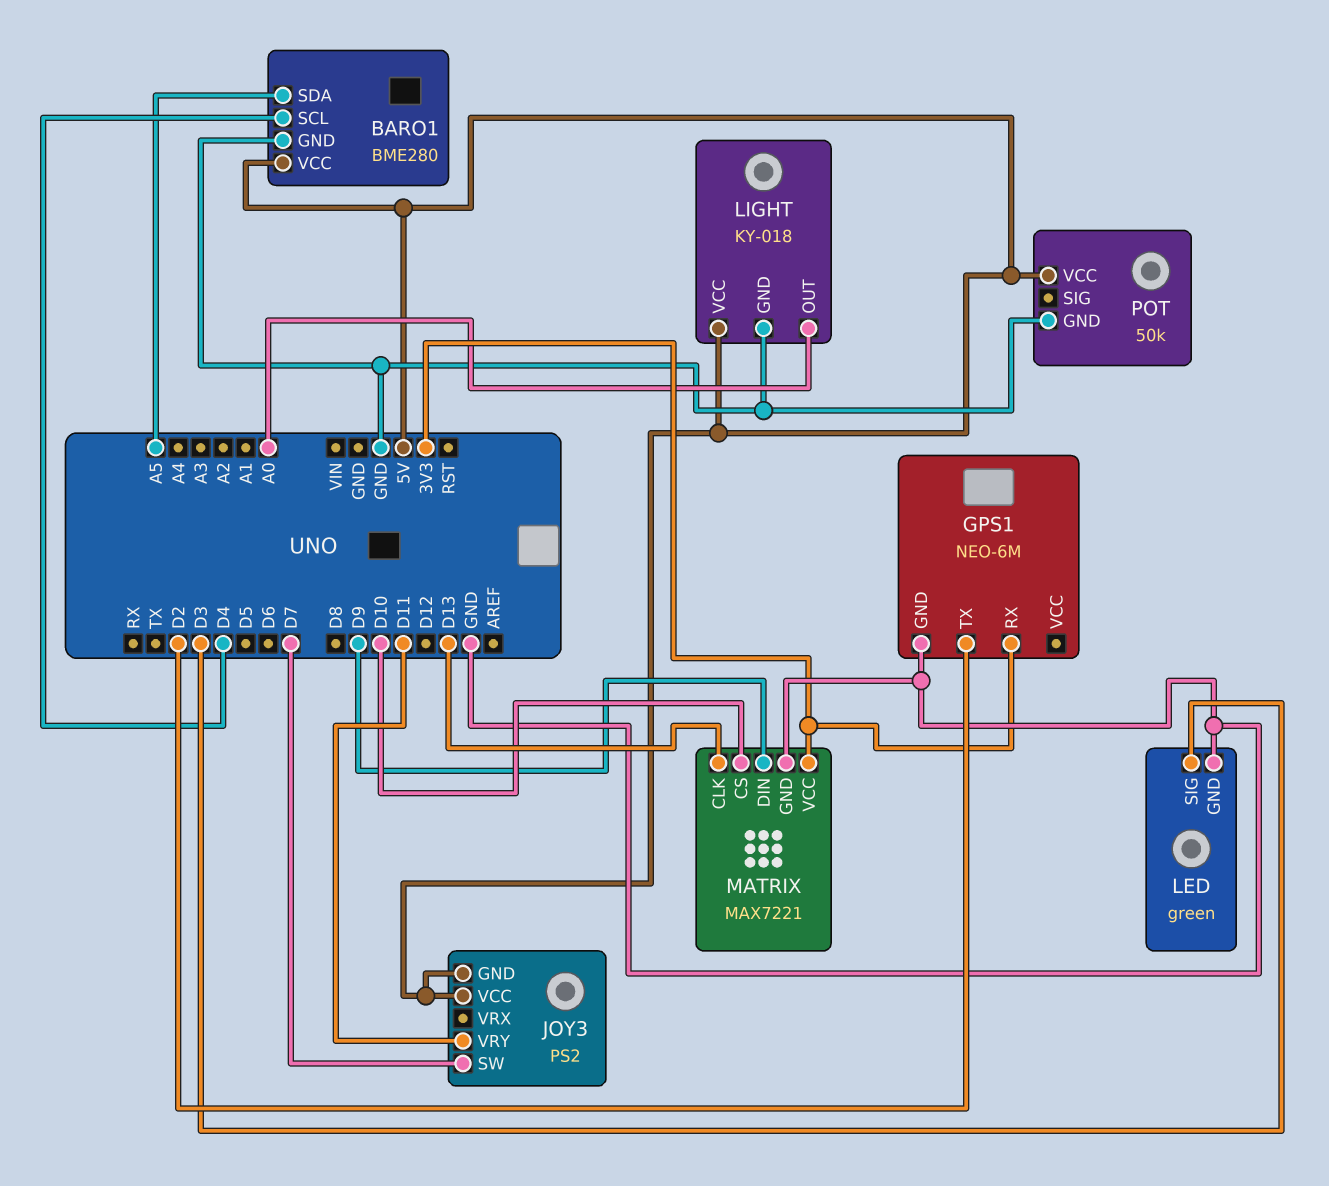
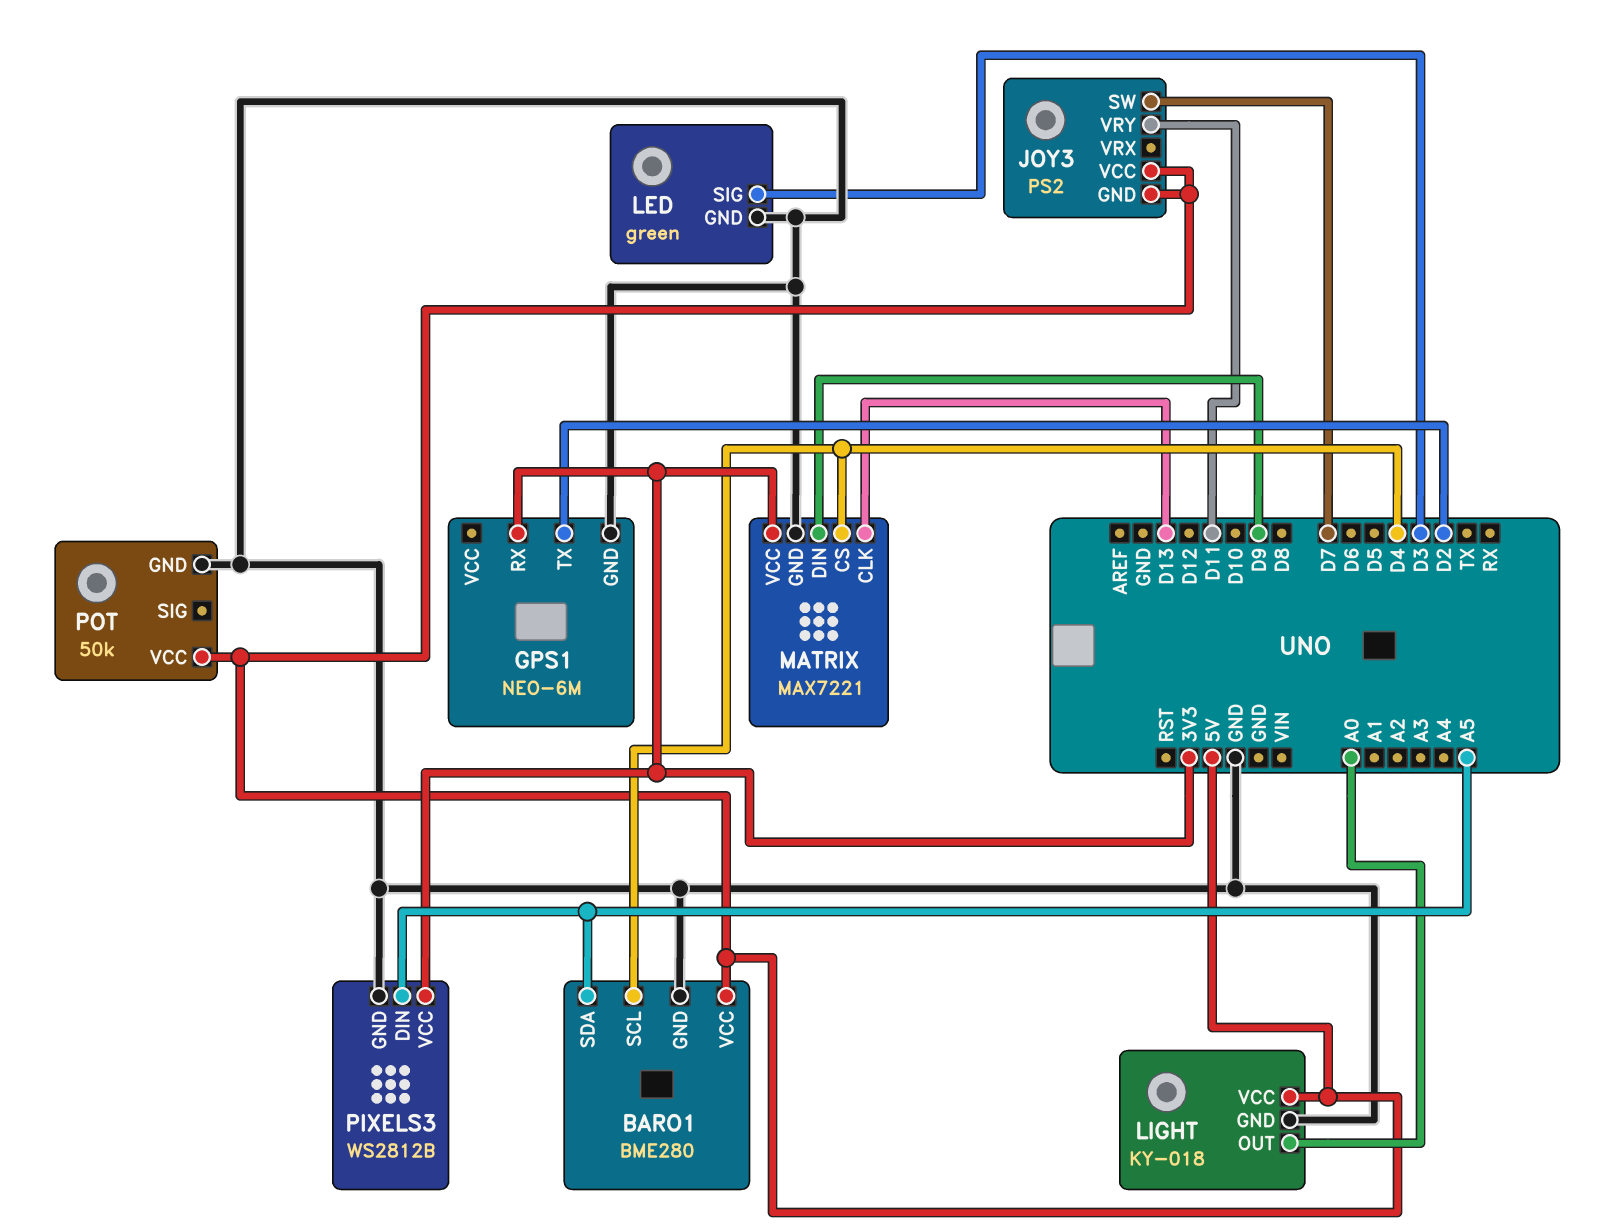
MATRIX pin CS: D10 -> D4
PIXELS3: none -> WS2812B
PIXELS3 pin DIN: none -> A5
PIXELS3 pin GND: none -> GND
PIXELS3 pin VCC: none -> 3V3

